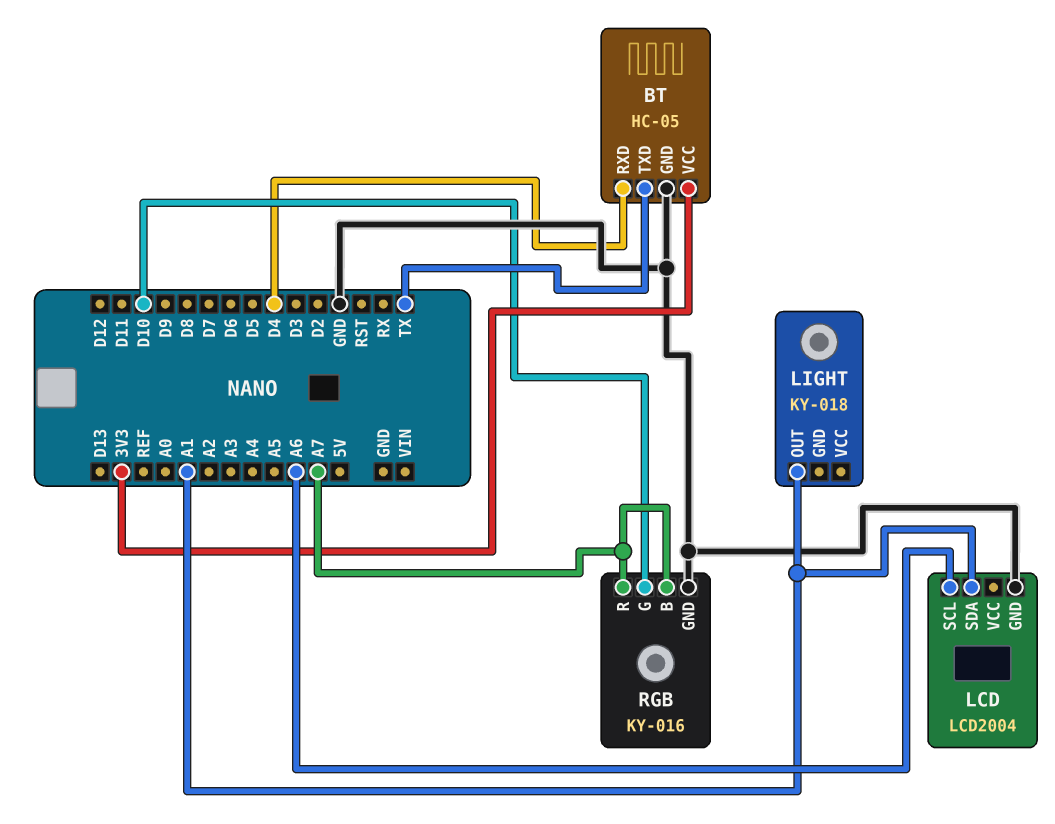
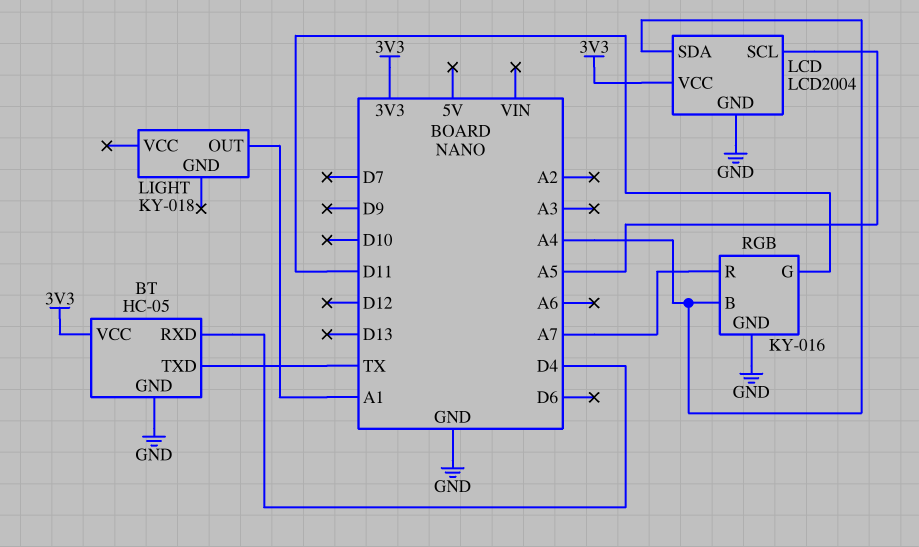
LCD pin SCL: A6 -> A5
LCD pin SDA: A1 -> A4
LCD pin VCC: none -> 3V3
RGB pin B: A7 -> A4
RGB pin G: D10 -> D11

